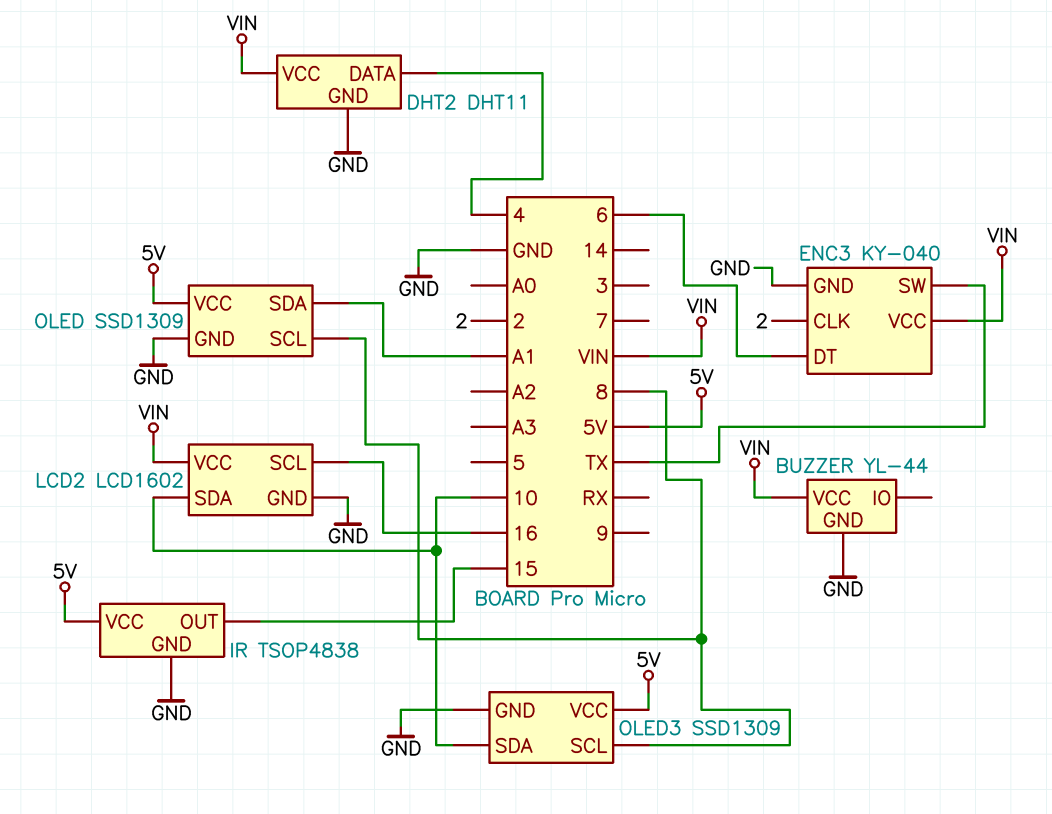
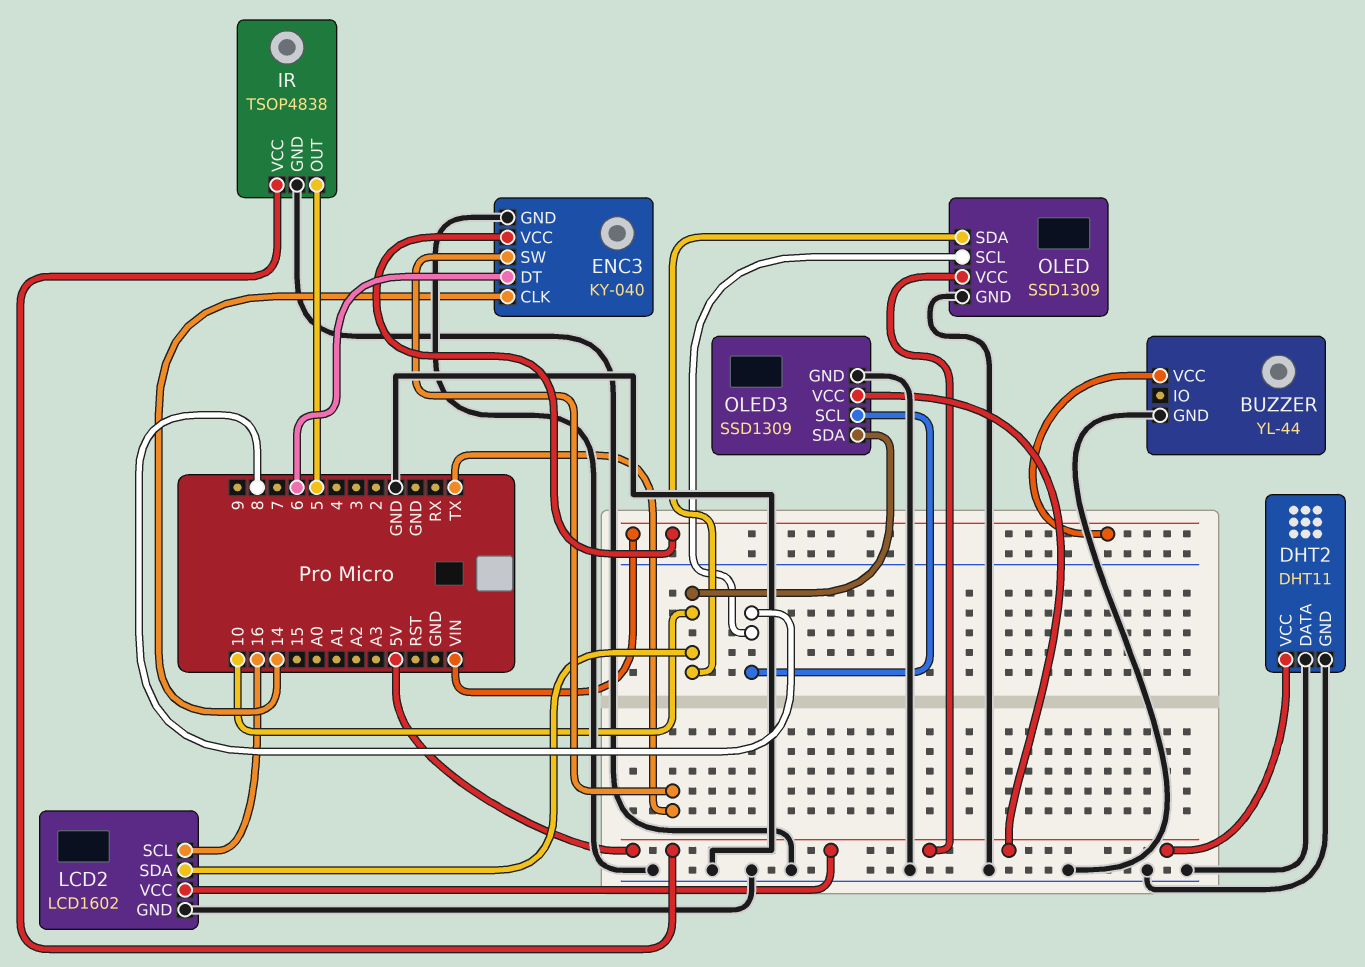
DHT2 pin DATA: 4 -> GND
DHT2 pin VCC: VIN -> 5V
ENC3 pin CLK: 2 -> 14
IR pin OUT: 15 -> 5
LCD2 pin VCC: VIN -> 5V
OLED pin SDA: A1 -> 10

